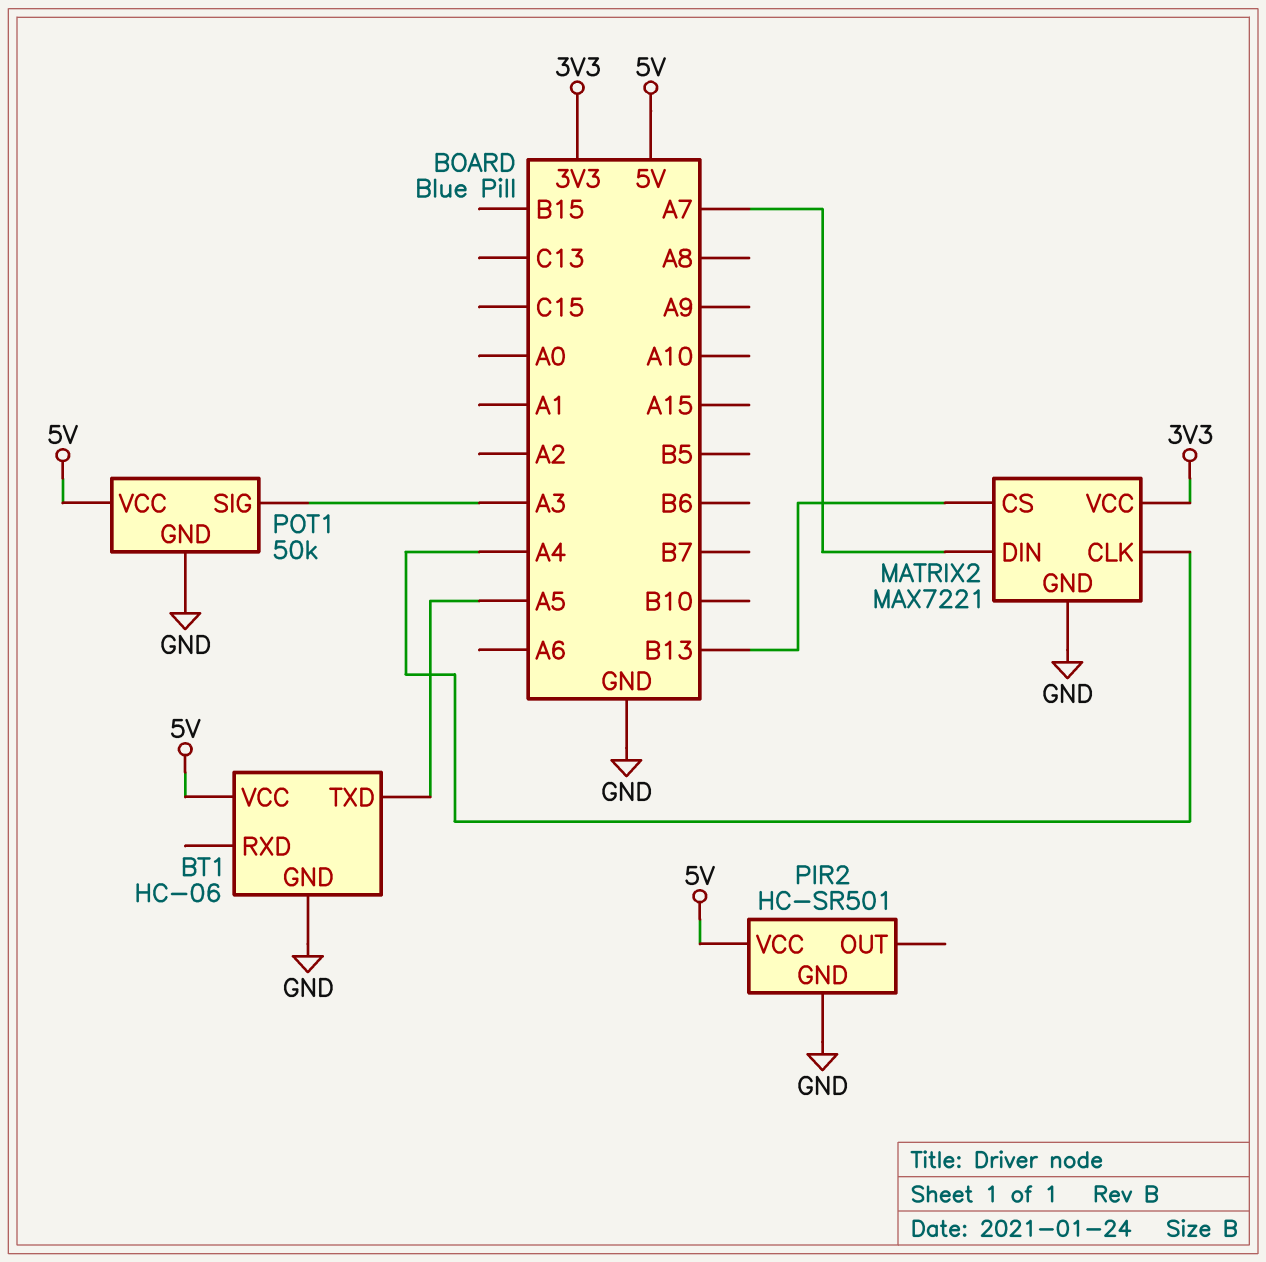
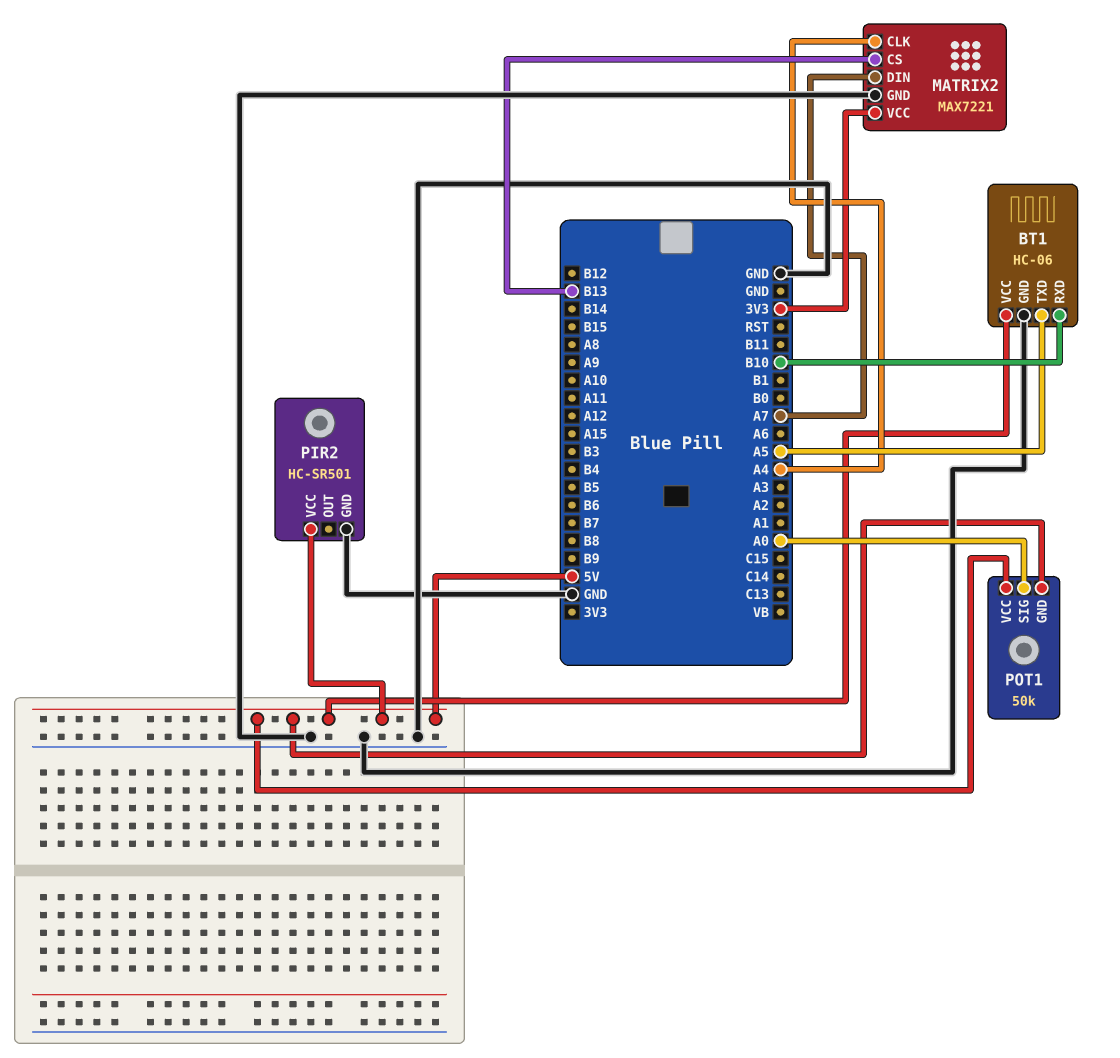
BT1 pin RXD: none -> B10
POT1 pin GND: GND -> 5V
POT1 pin SIG: A3 -> A0

